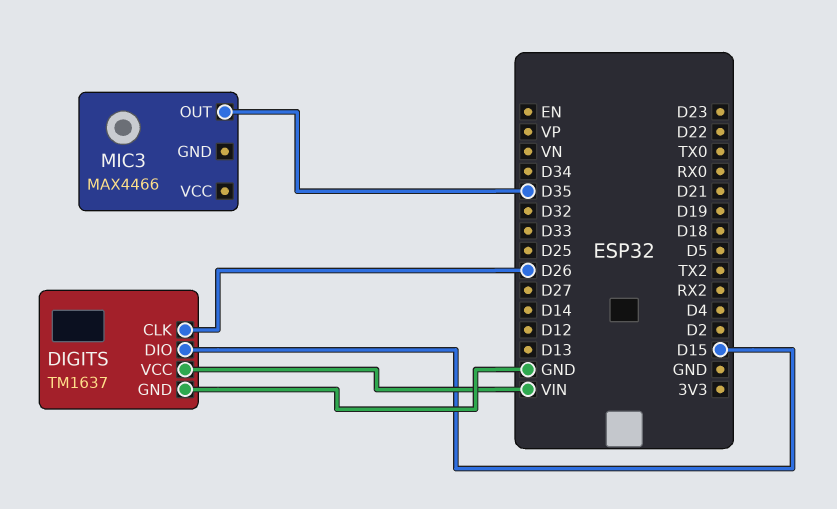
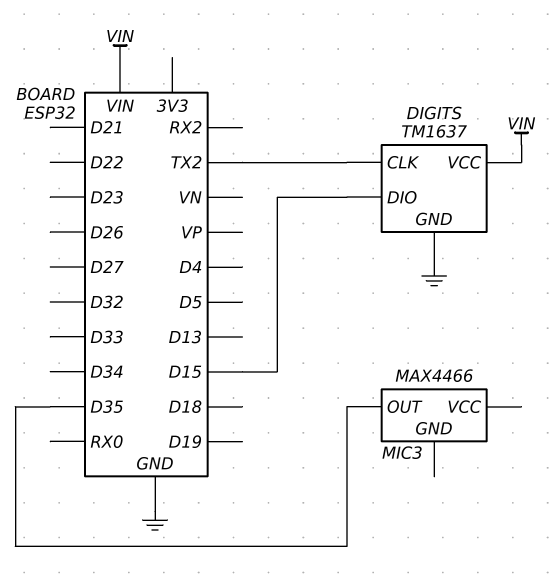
DIGITS pin CLK: D26 -> TX2

